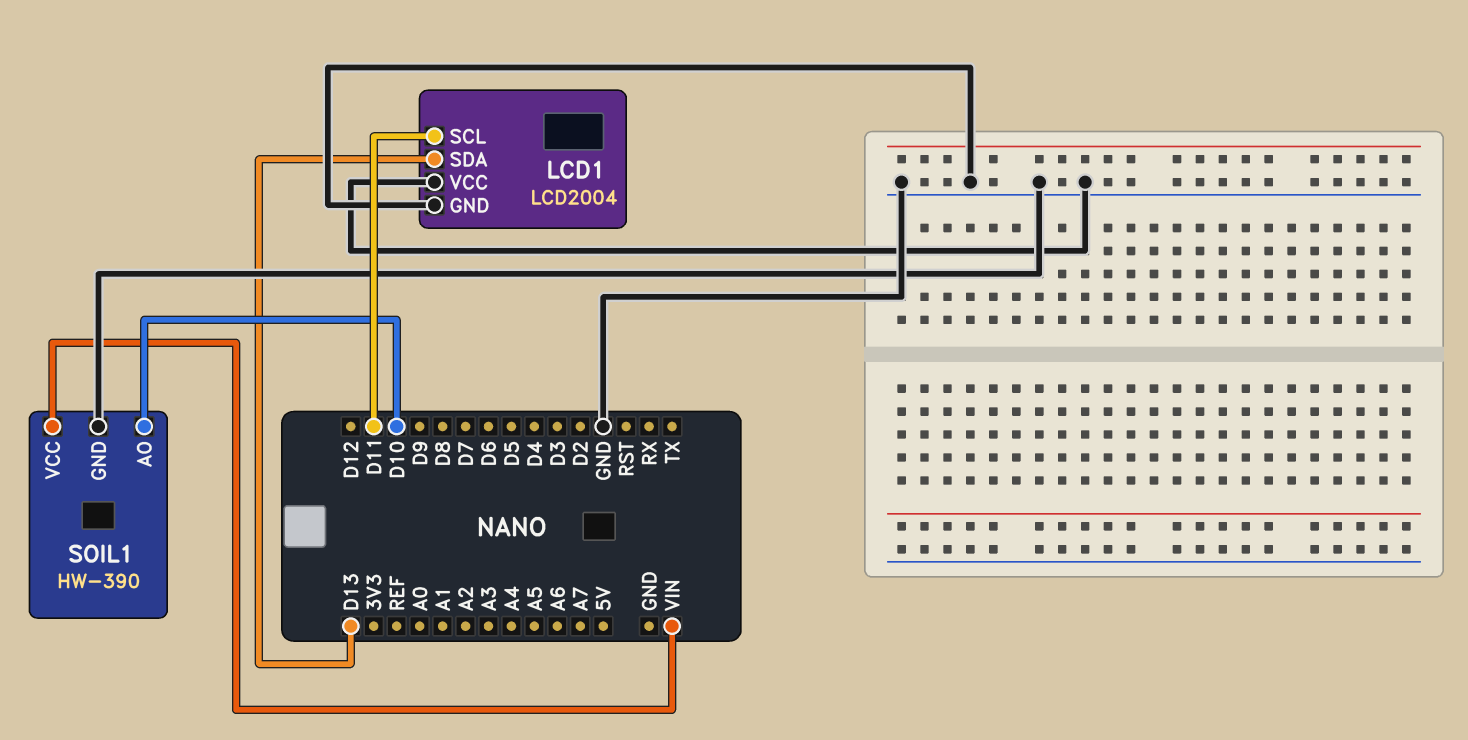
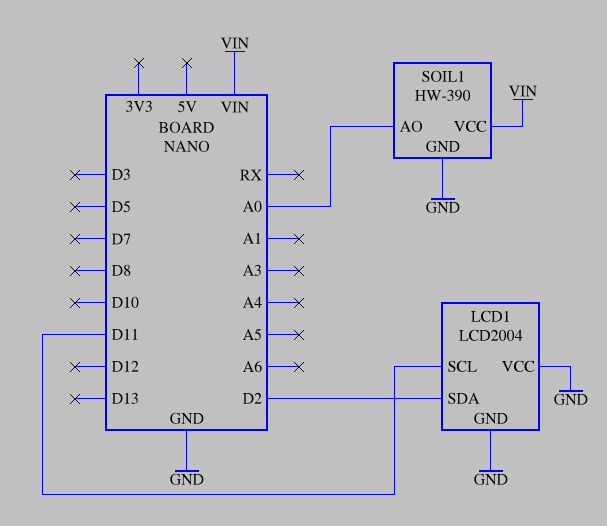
LCD1 pin SDA: D13 -> D2
SOIL1 pin AO: D10 -> A0

